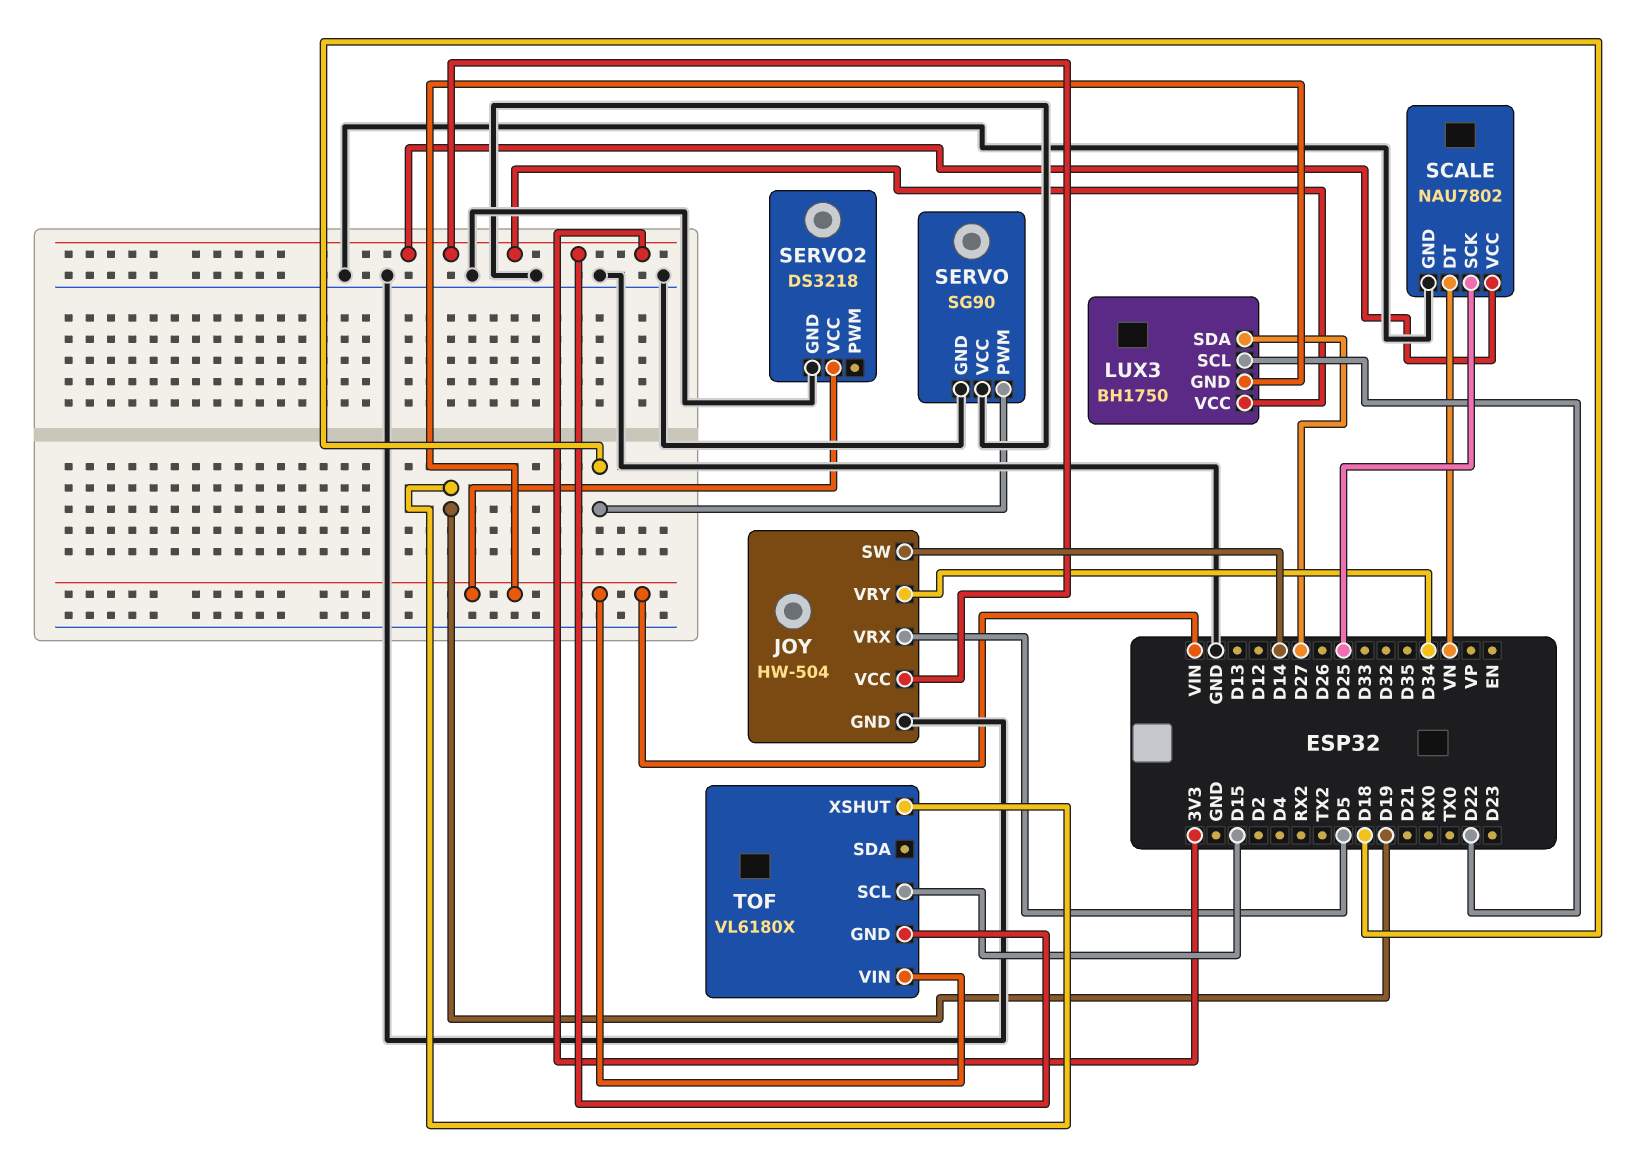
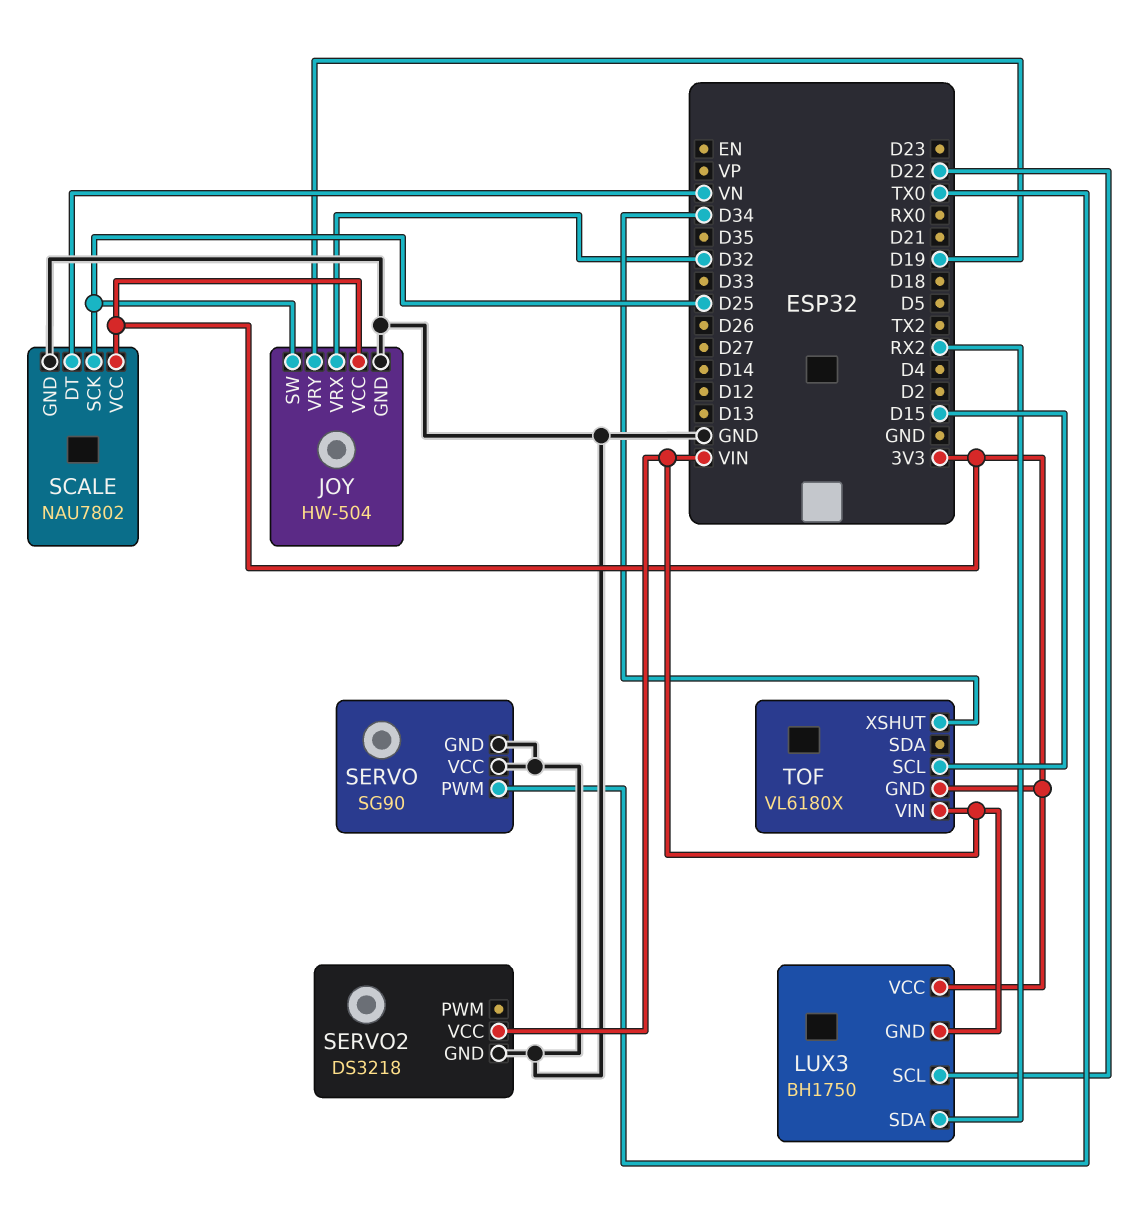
JOY pin SW: D14 -> D25
JOY pin VRX: D5 -> D32
JOY pin VRY: D34 -> D19
LUX3 pin SDA: D27 -> RX2
SERVO pin PWM: D18 -> TX0
TOF pin XSHUT: D19 -> D34

